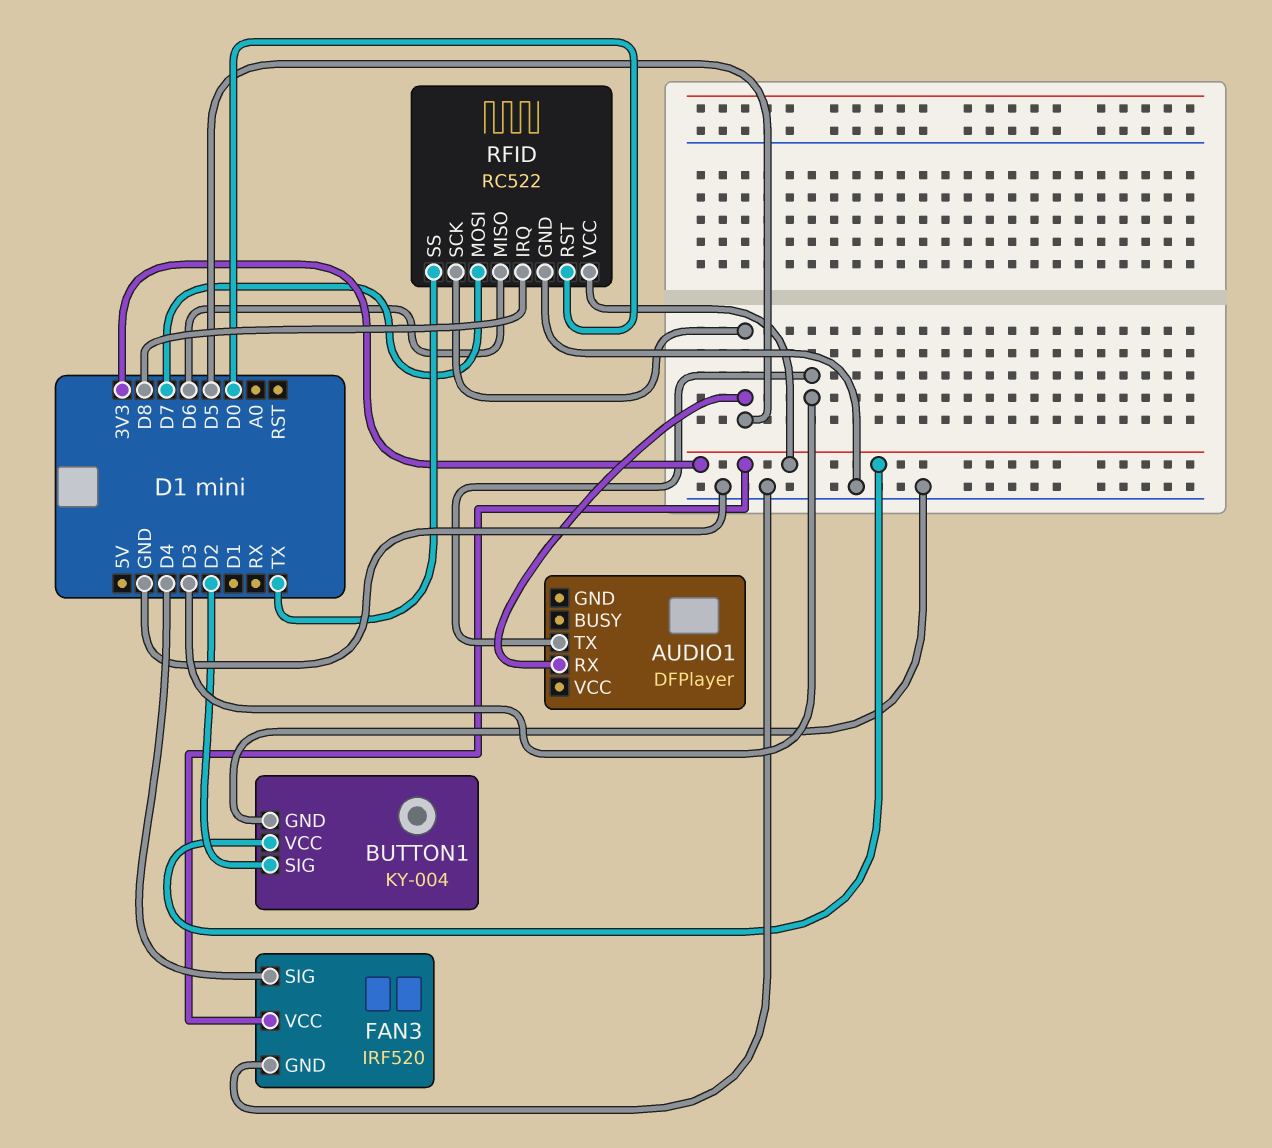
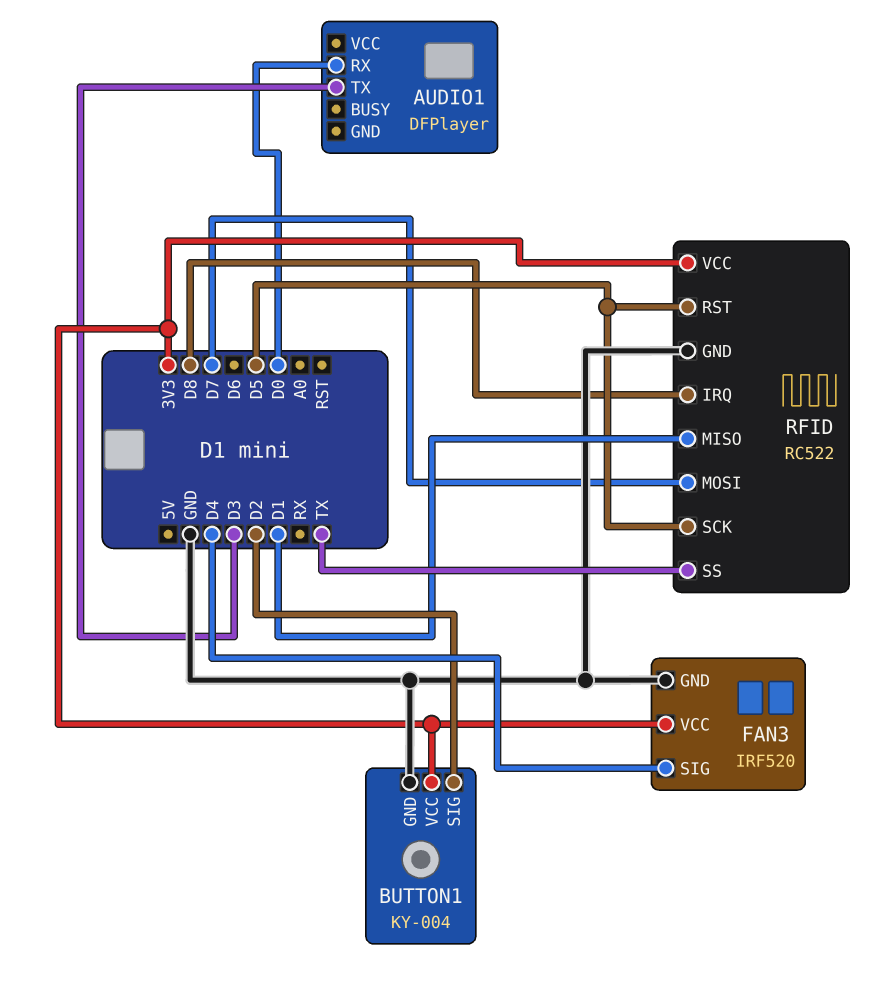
AUDIO1 pin RX: D5 -> D0
RFID pin MISO: D6 -> D1
RFID pin RST: D0 -> D5

